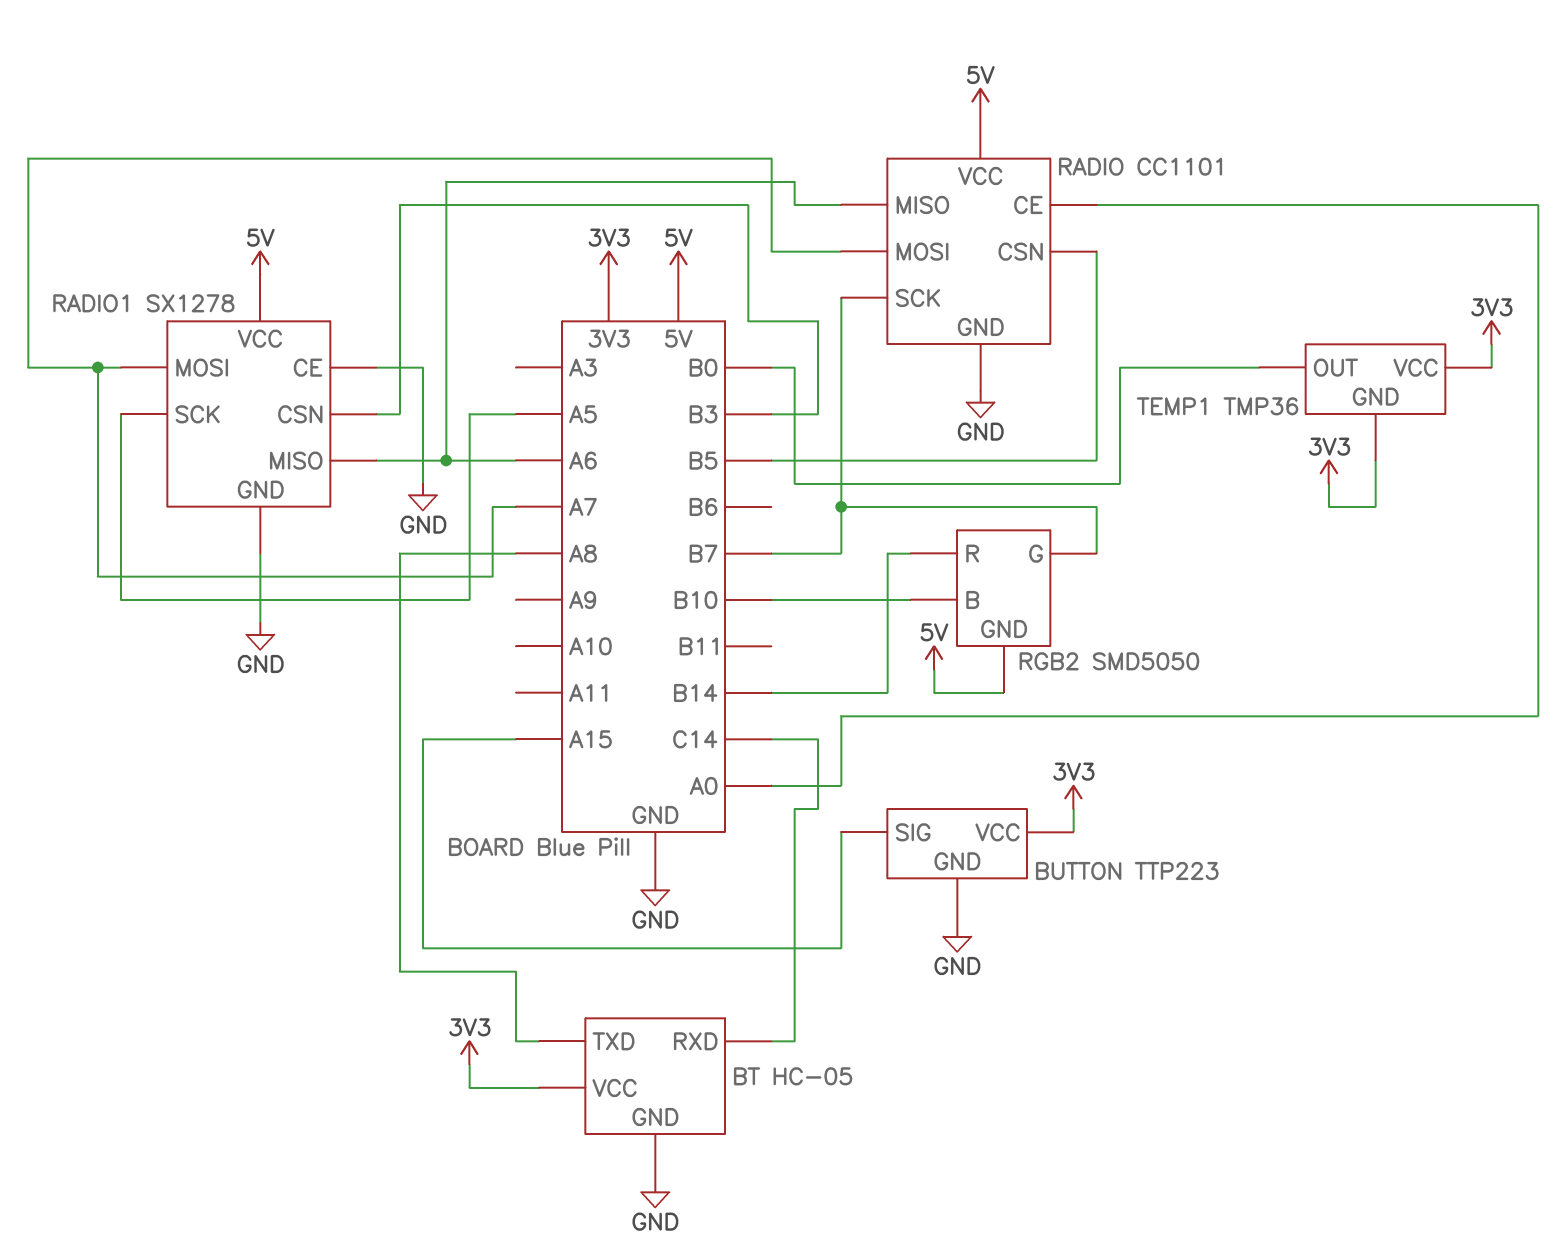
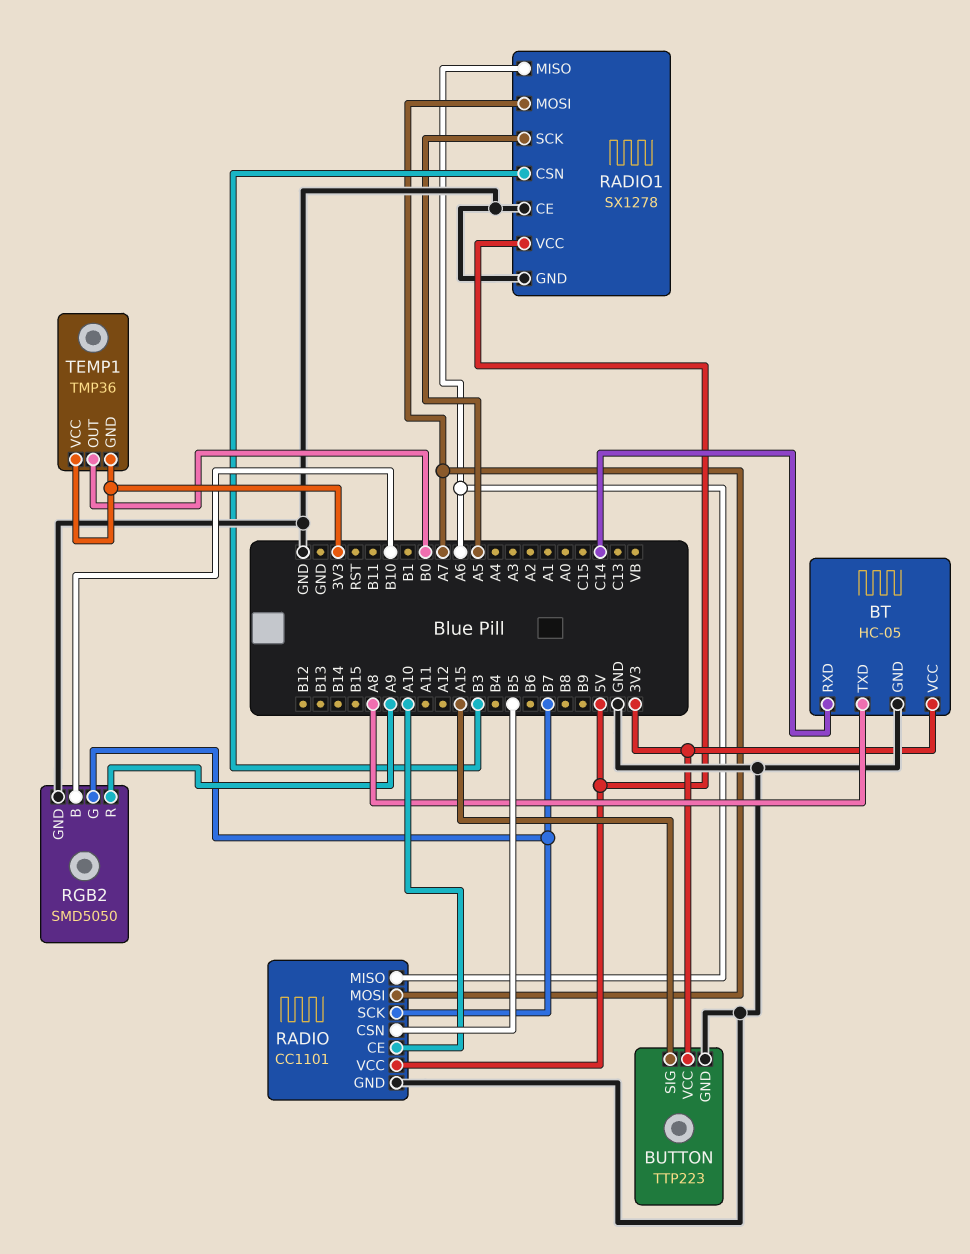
RADIO pin CE: A0 -> A10
RGB2 pin GND: 5V -> GND
RGB2 pin R: B14 -> A9

